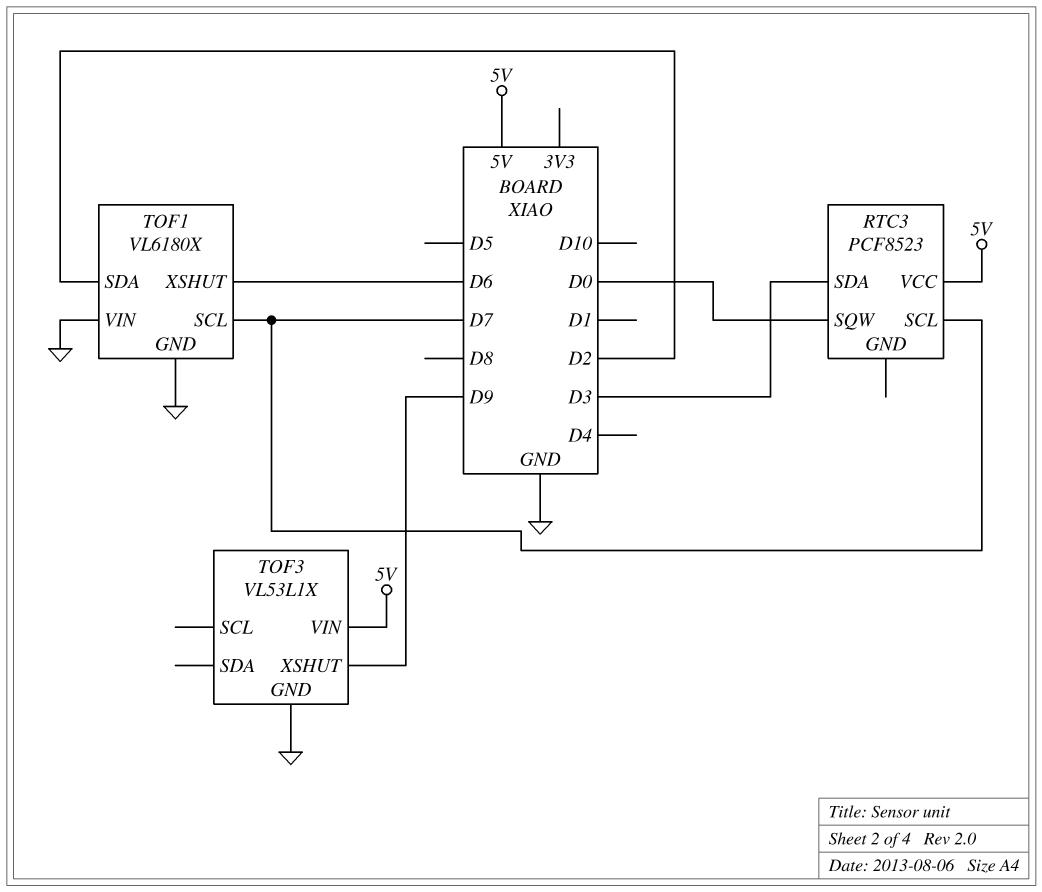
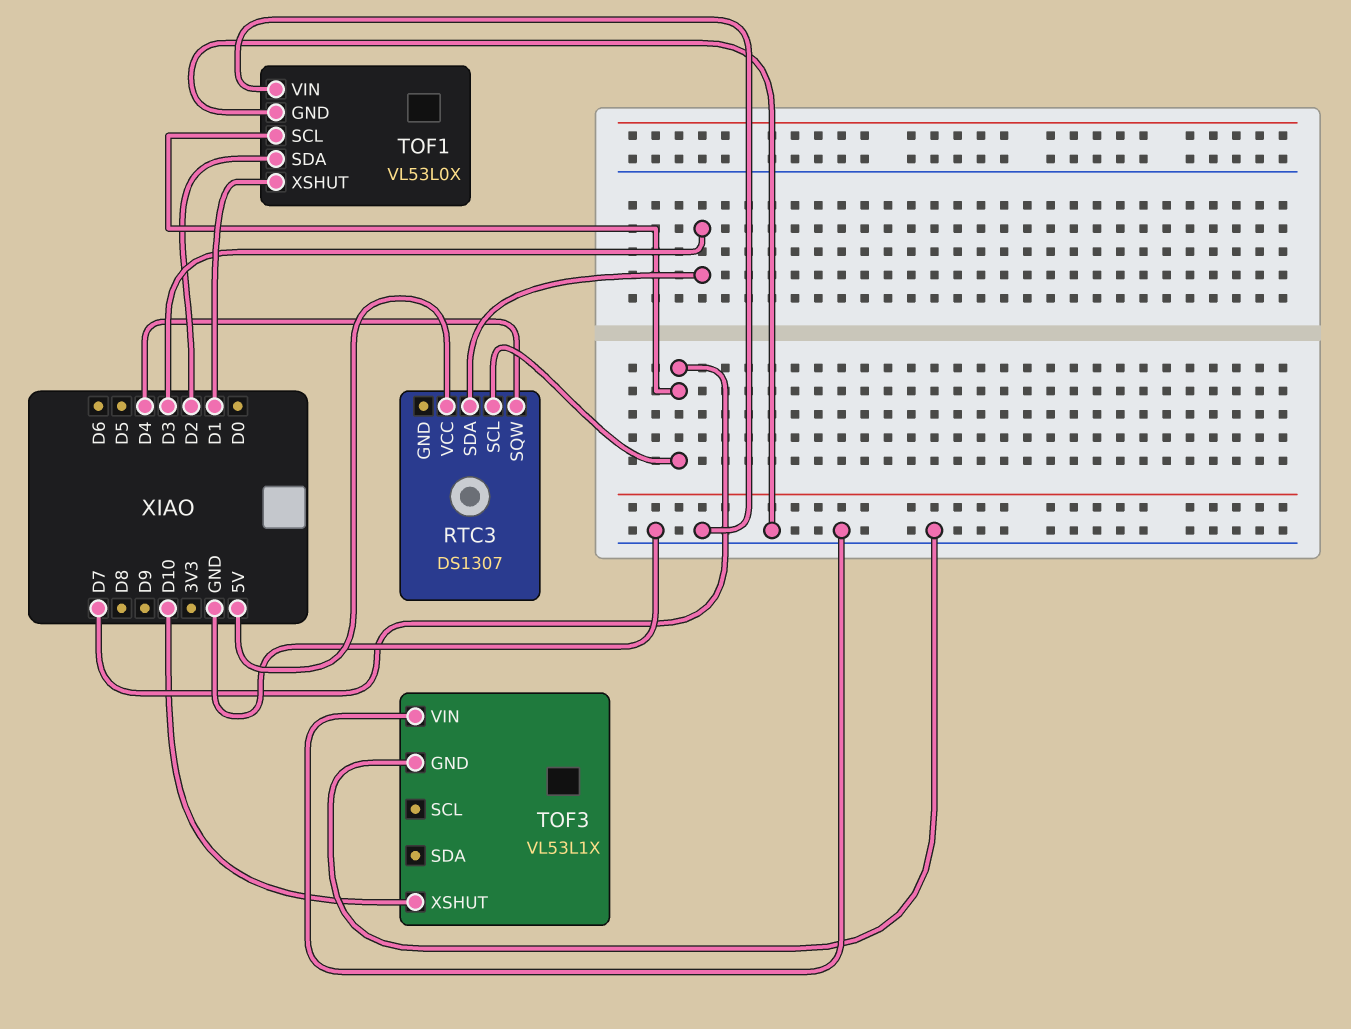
RTC3: PCF8523 -> DS1307
RTC3 pin SQW: D0 -> D4
TOF1: VL6180X -> VL53L0X
TOF1 pin XSHUT: D6 -> D1
TOF3 pin VIN: 5V -> GND
TOF3 pin XSHUT: D9 -> D10

